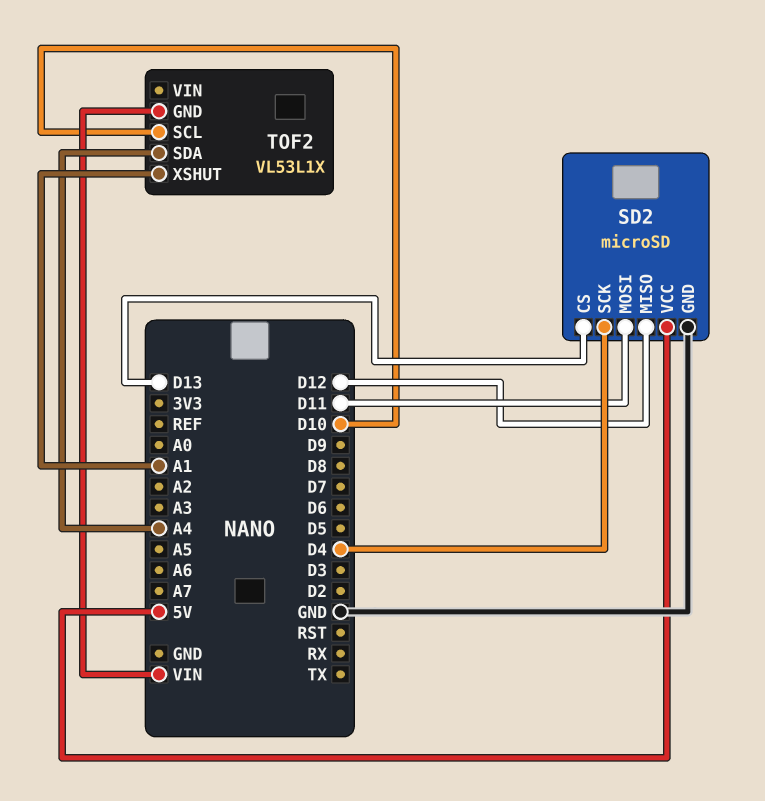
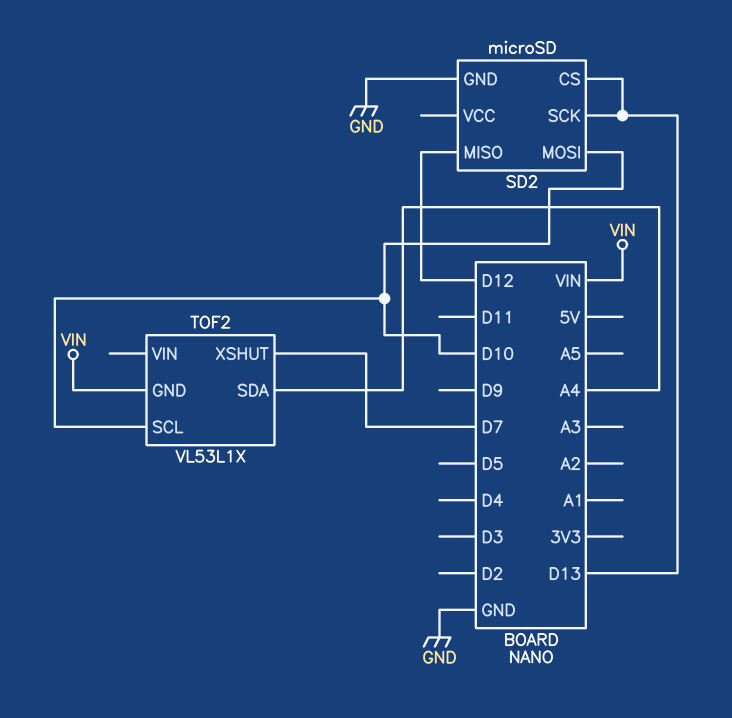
SD2 pin MOSI: D11 -> D10
SD2 pin SCK: D4 -> D13
SD2 pin VCC: 5V -> none
TOF2 pin XSHUT: A1 -> D7

